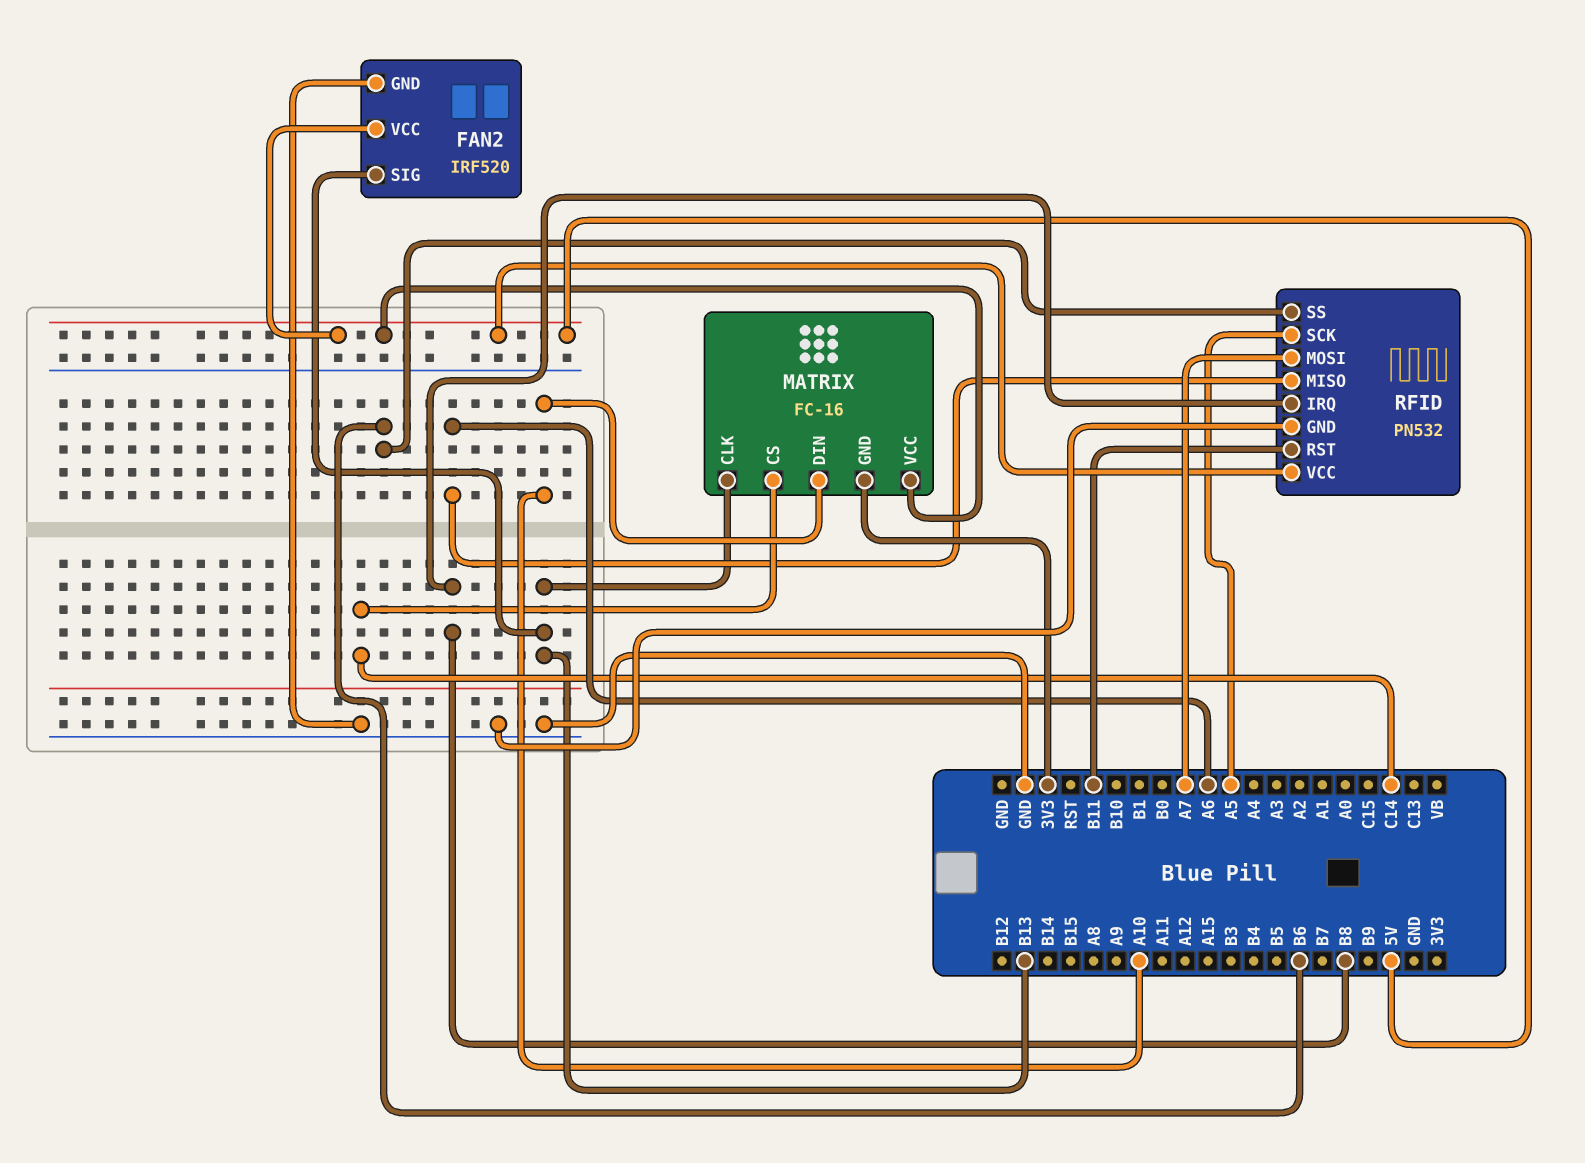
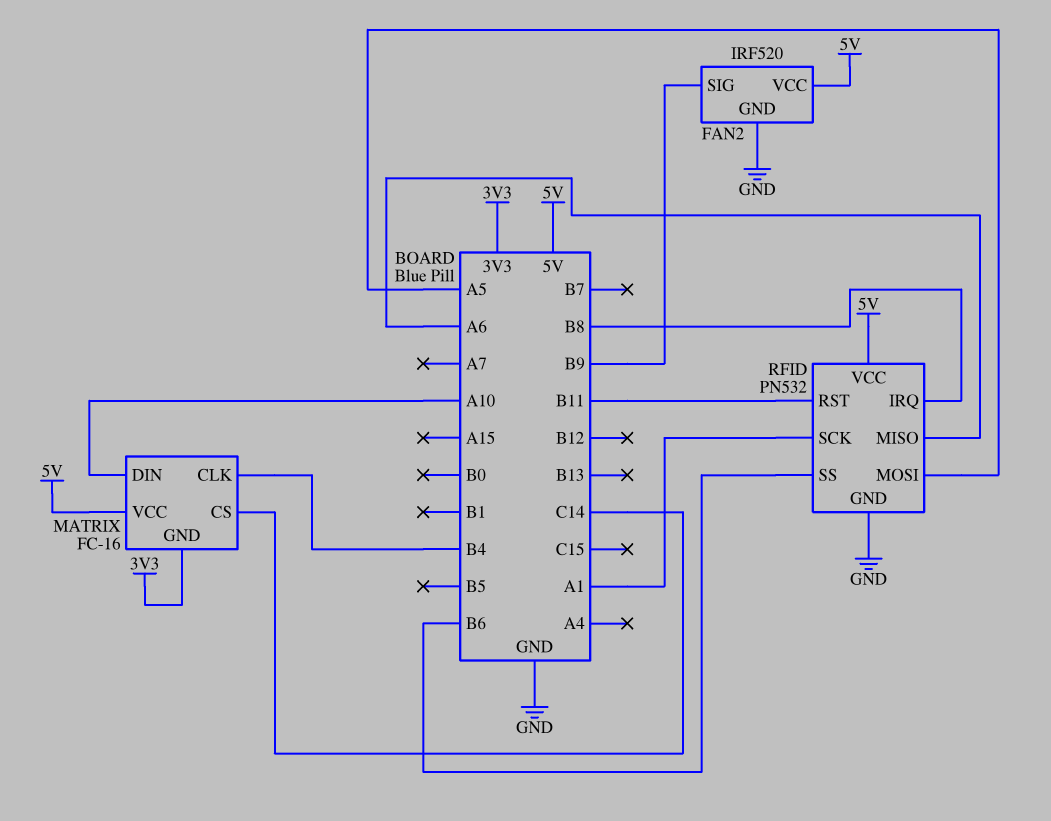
FAN2 pin SIG: B13 -> B9
MATRIX pin CLK: B13 -> B4
RFID pin MOSI: A7 -> A5
RFID pin SCK: A5 -> A1

